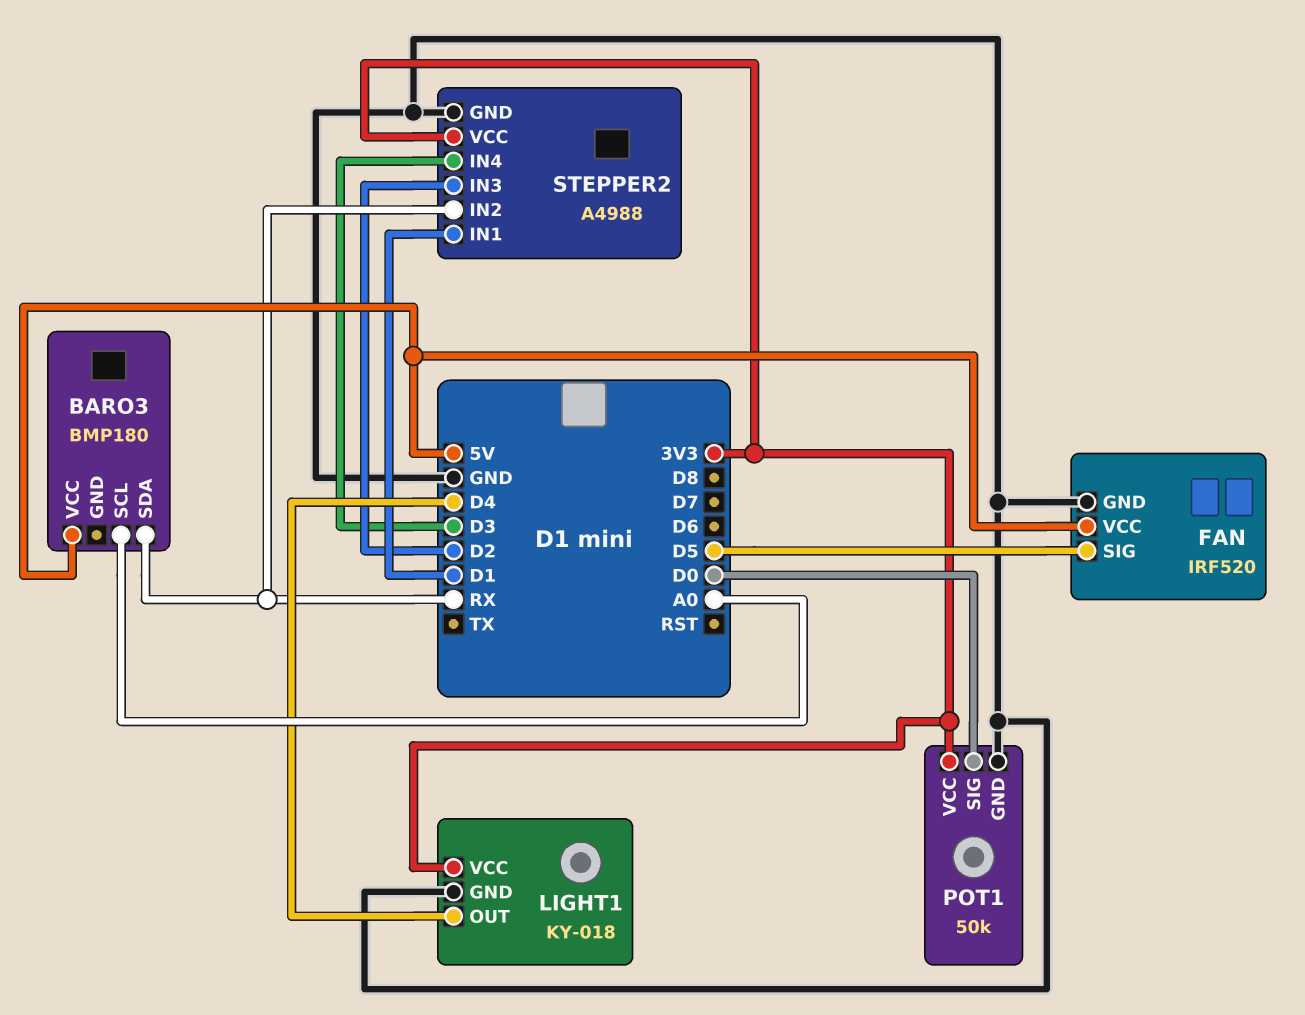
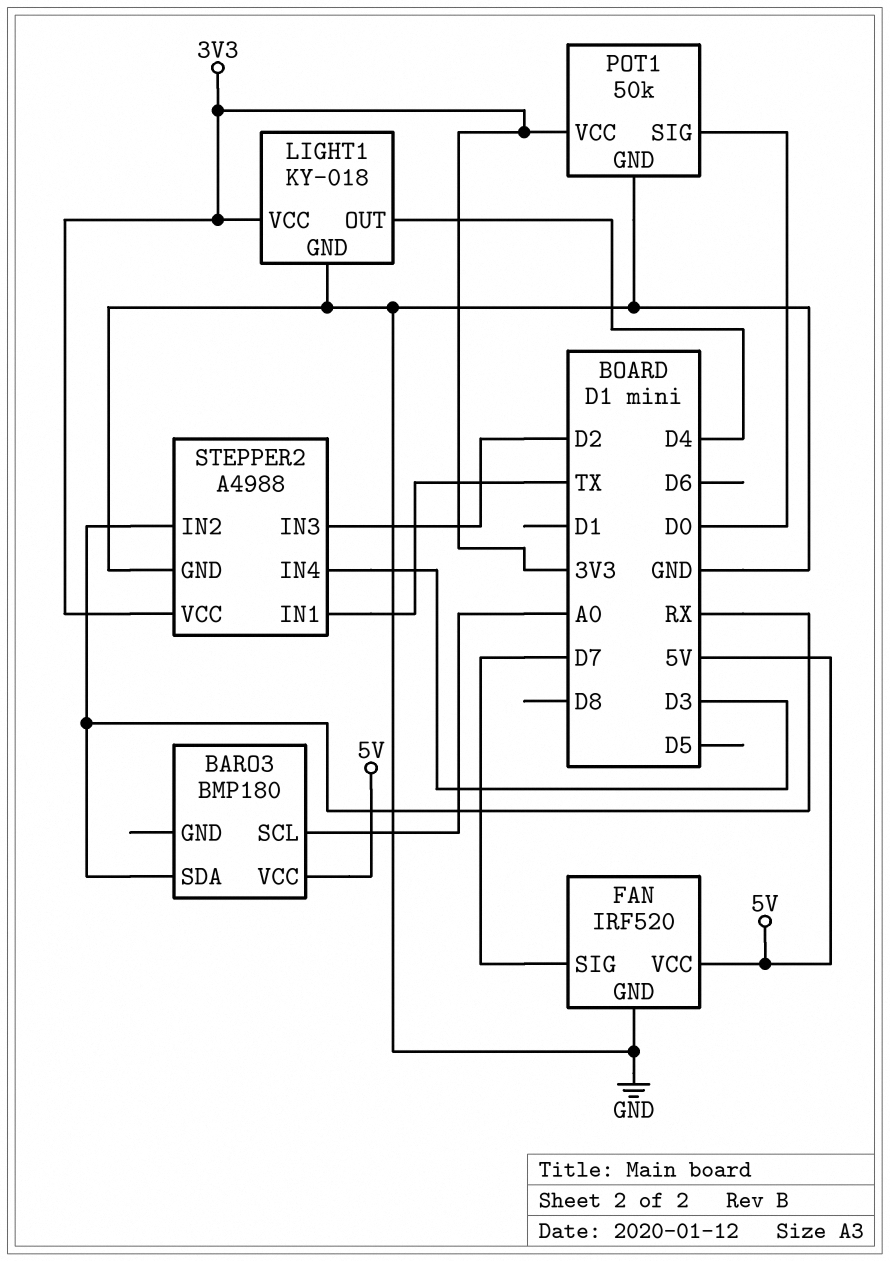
FAN pin SIG: D5 -> D7
STEPPER2 pin IN1: D1 -> TX

